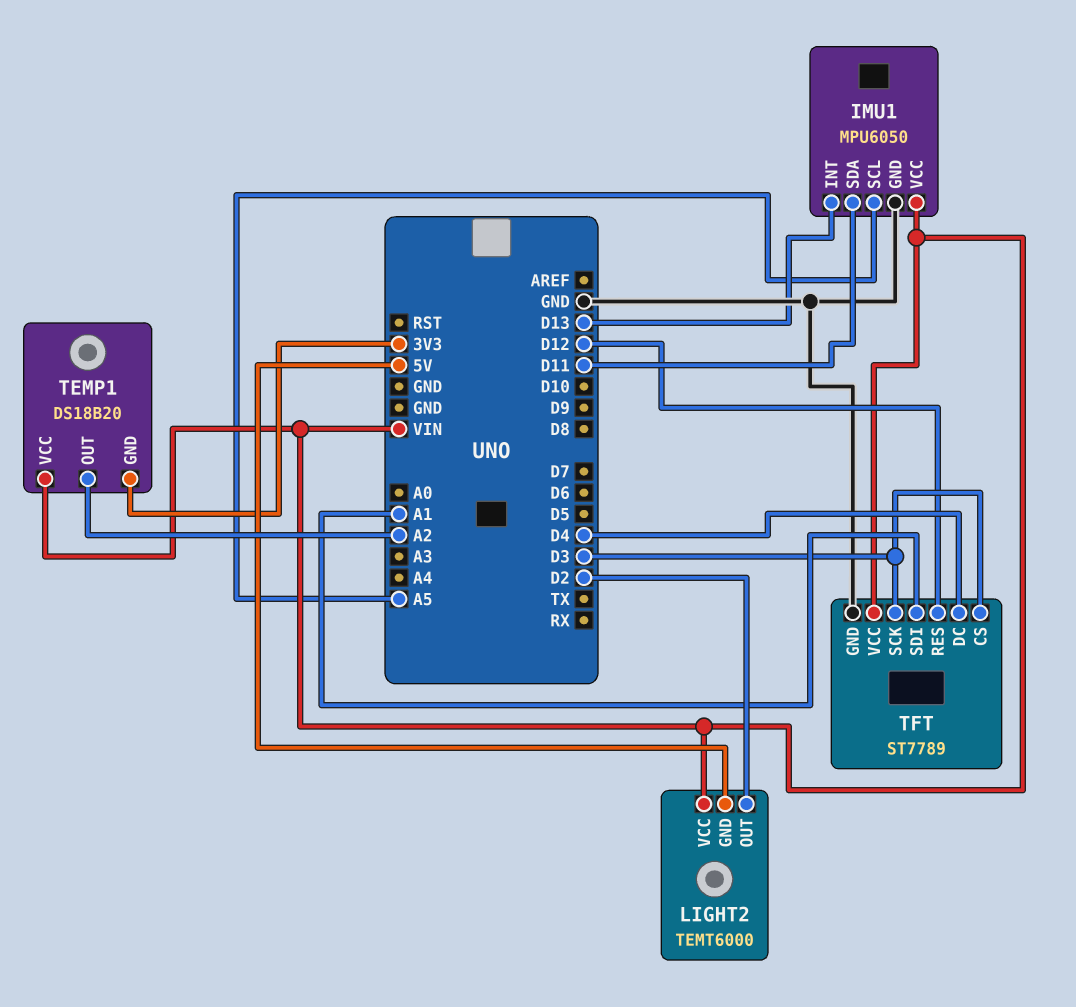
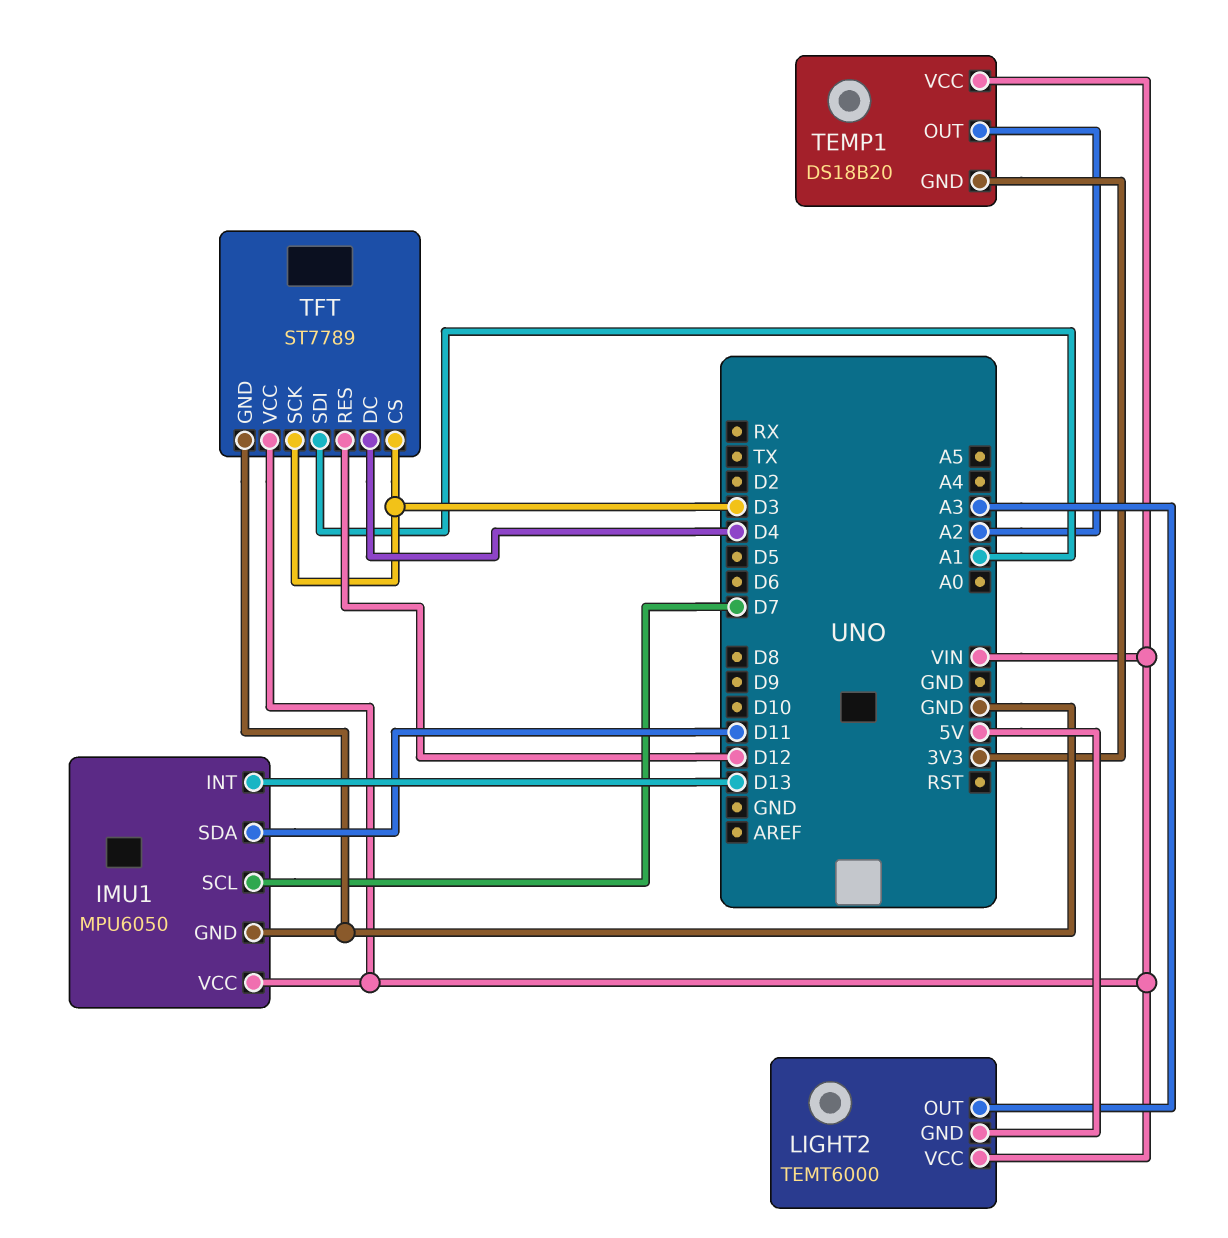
IMU1 pin SCL: A5 -> D7
LIGHT2 pin OUT: D2 -> A3

